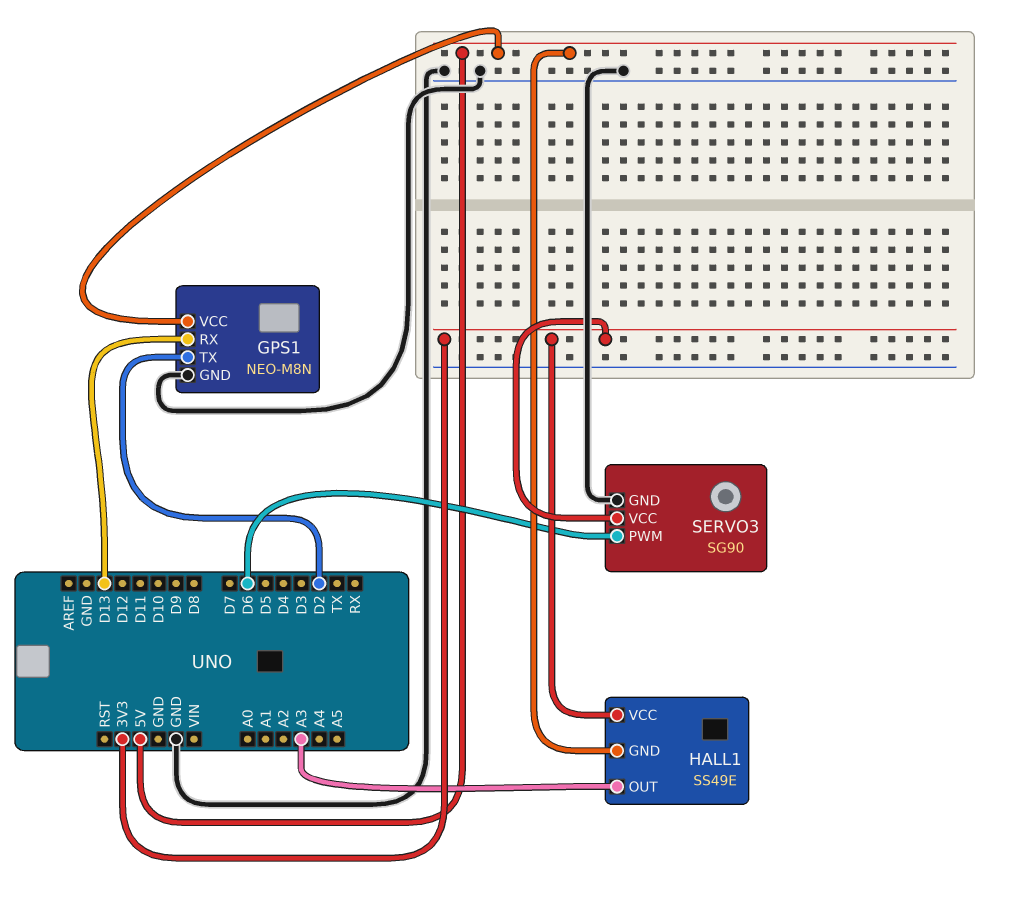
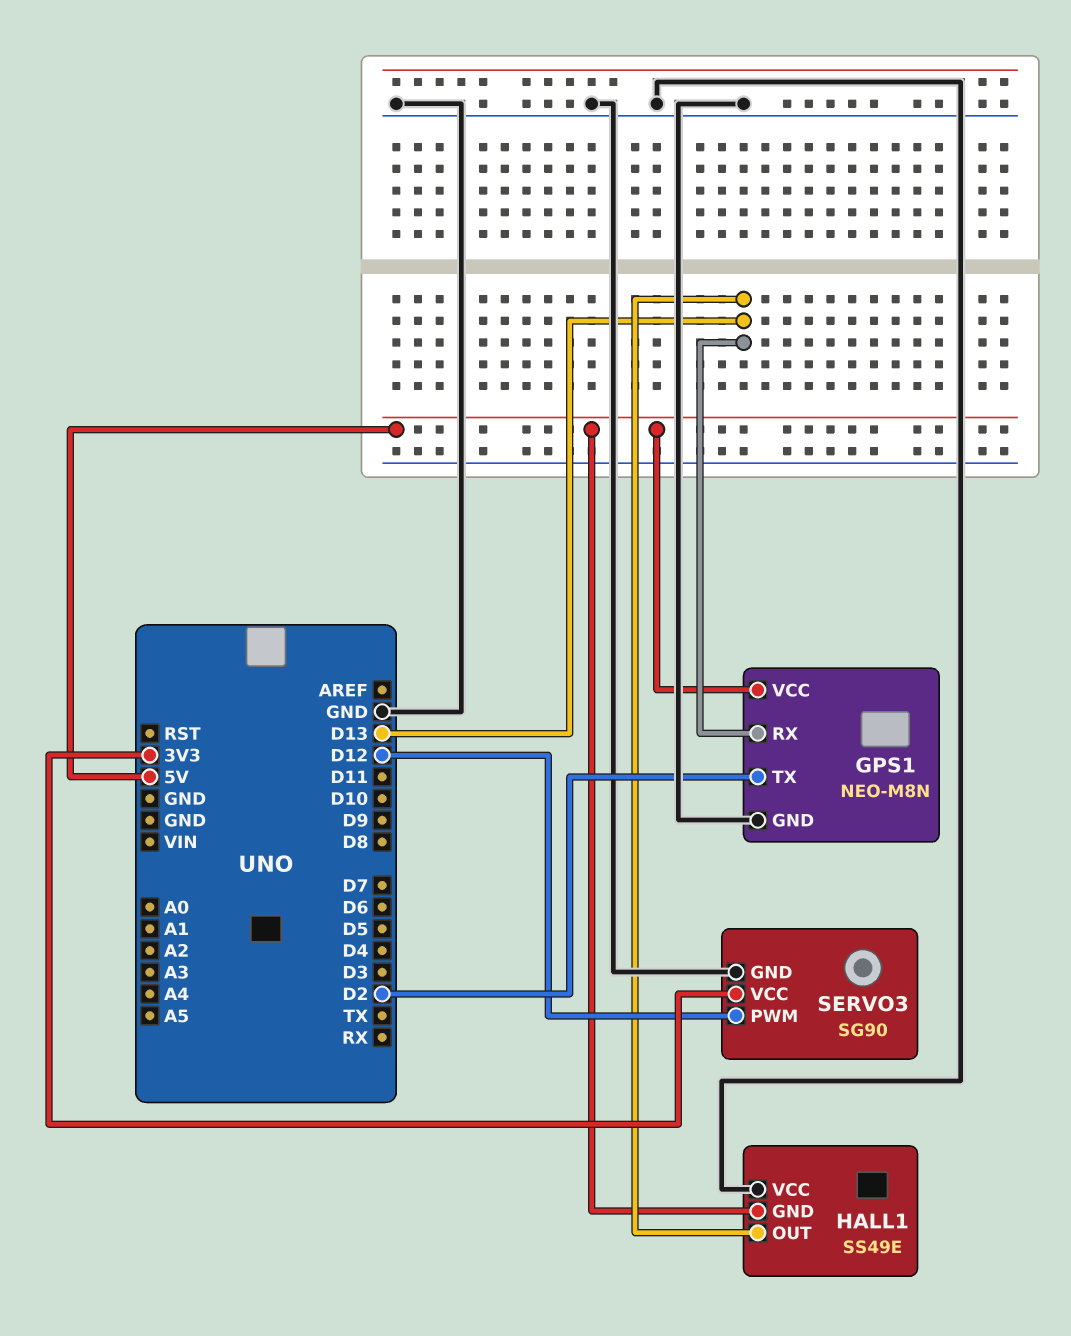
HALL1 pin OUT: A3 -> D13
HALL1 pin VCC: 3V3 -> GND
SERVO3 pin PWM: D6 -> D12

